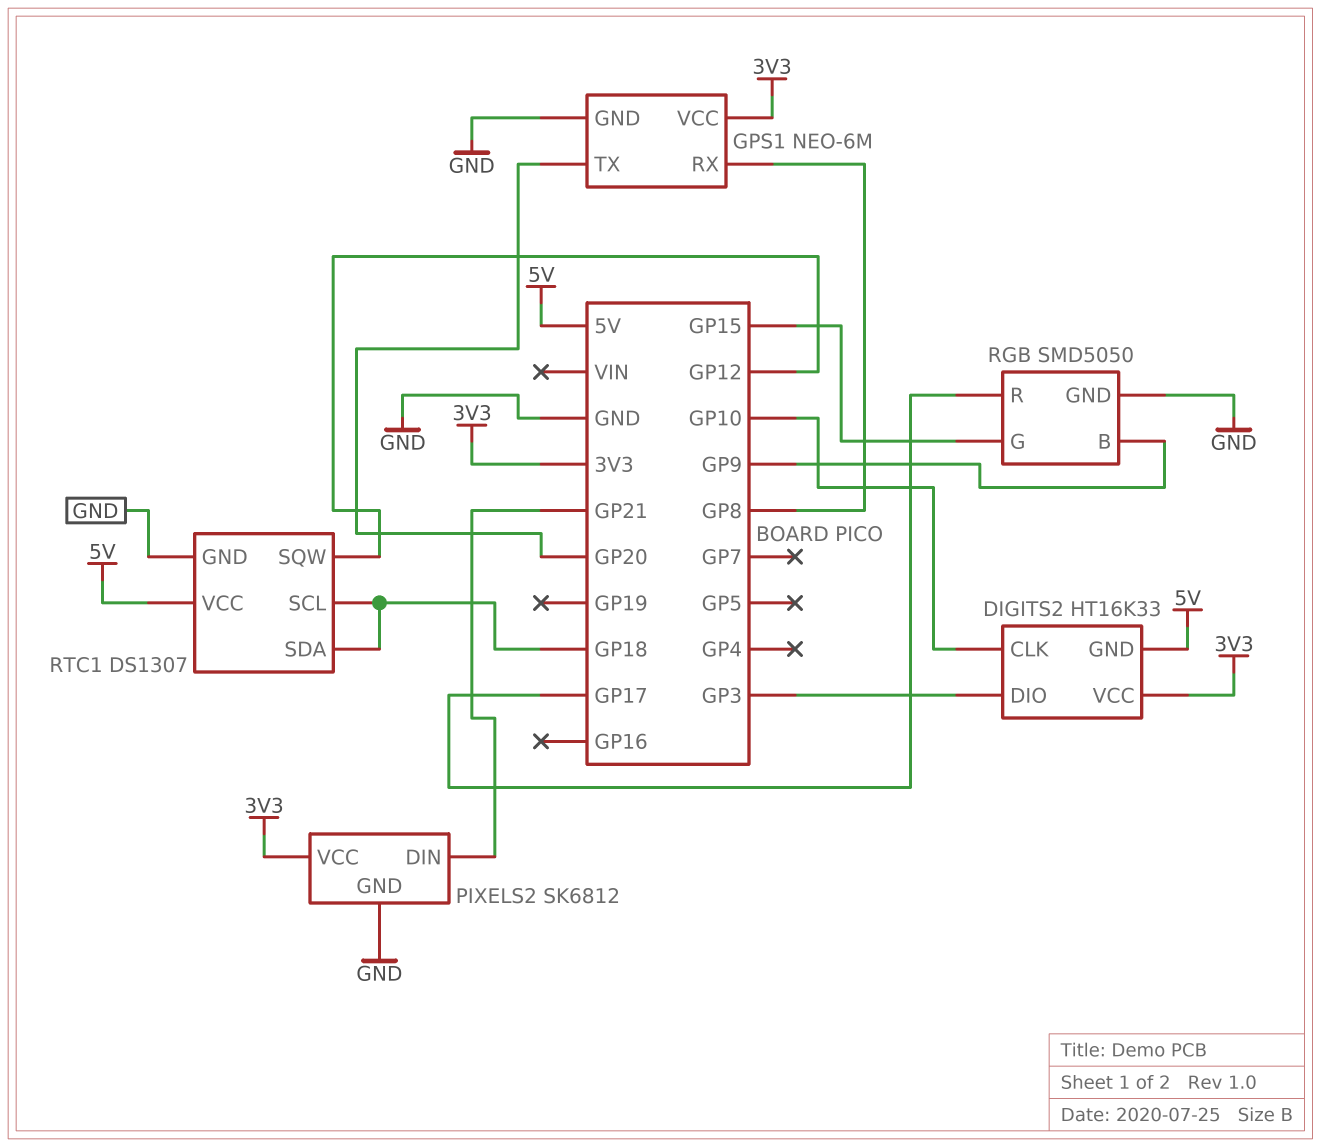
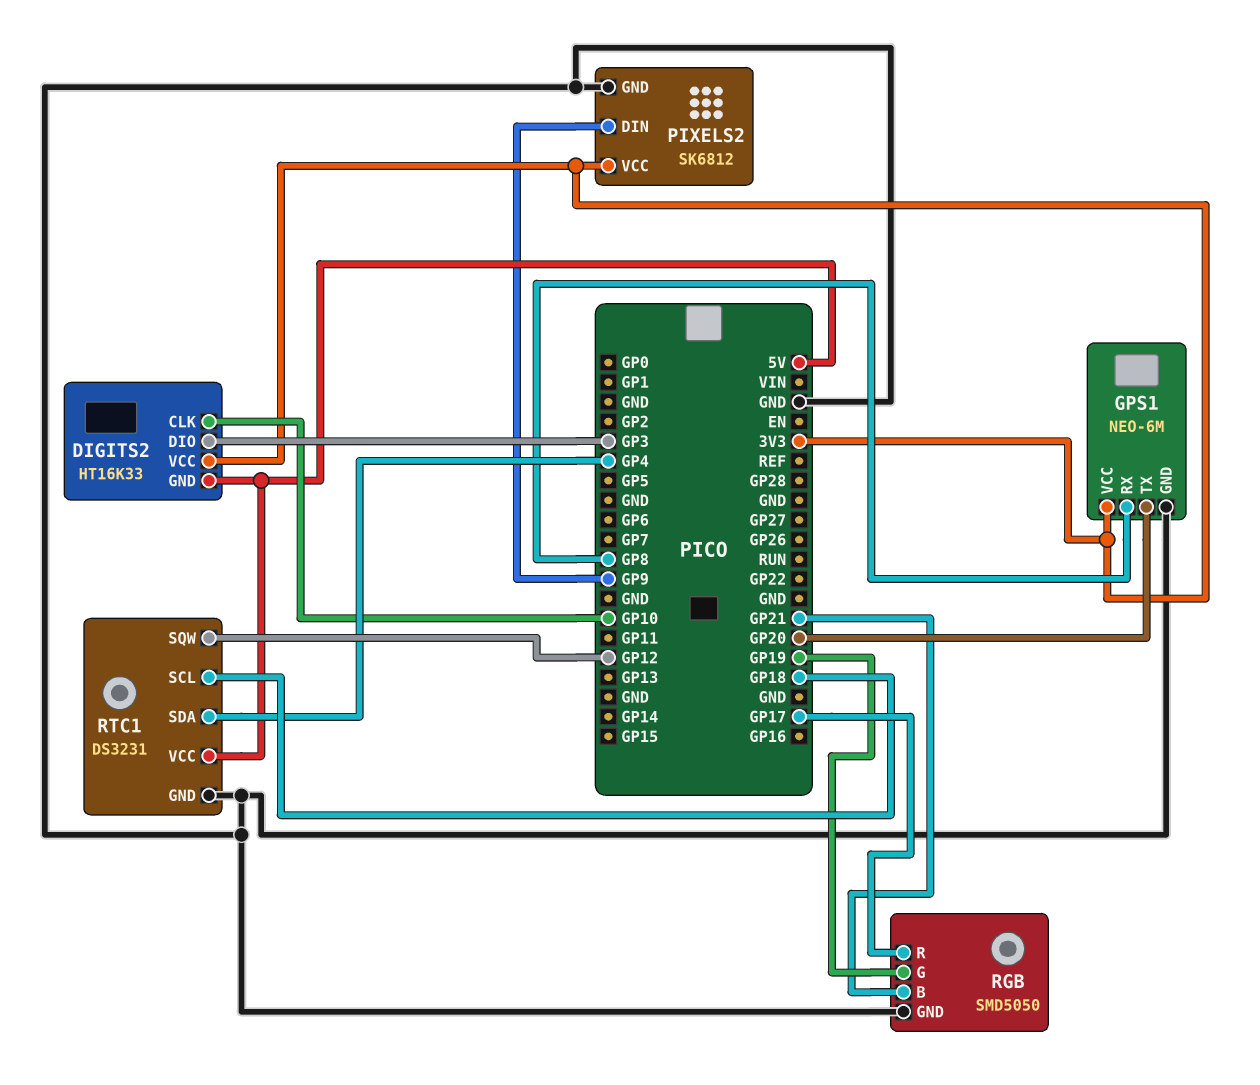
PIXELS2 pin DIN: GP21 -> GP9
RGB pin B: GP9 -> GP21
RGB pin G: GP15 -> GP19
RTC1: DS1307 -> DS3231
RTC1 pin SDA: GP18 -> GP4

